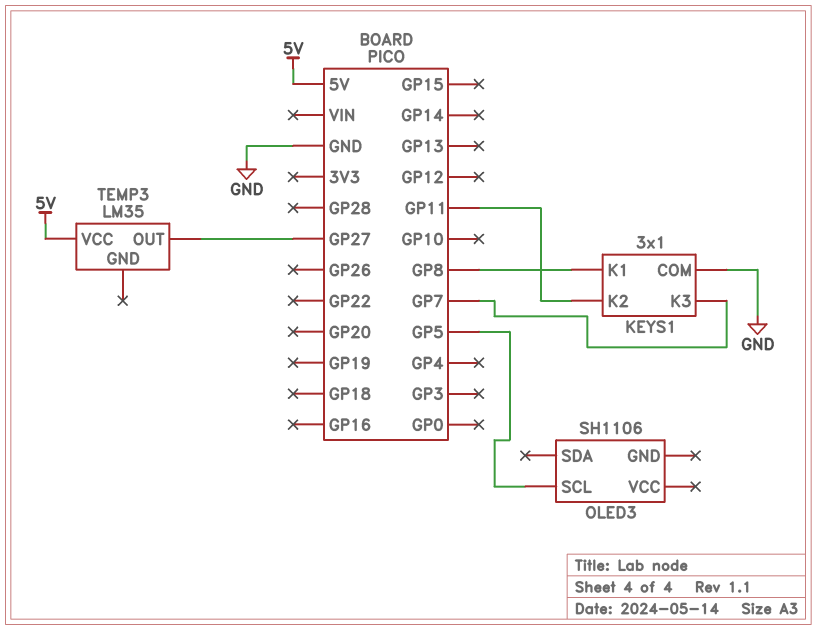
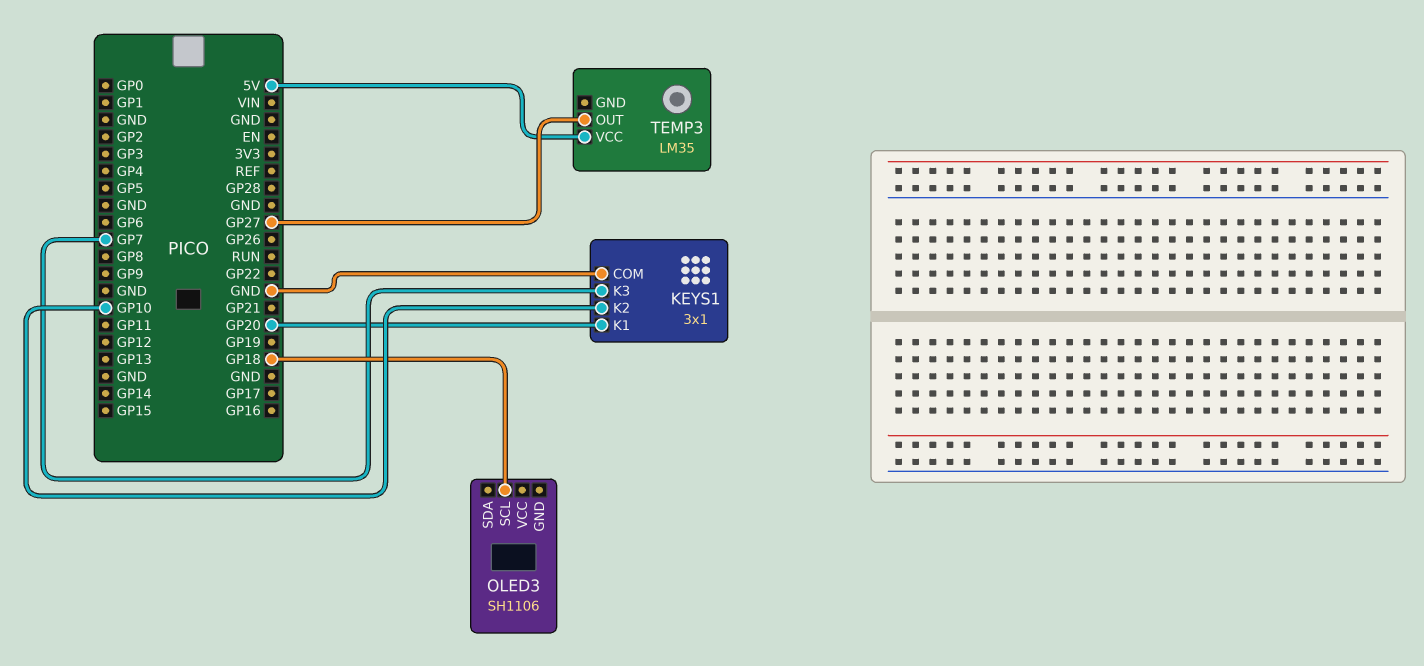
KEYS1 pin K1: GP8 -> GP20
KEYS1 pin K2: GP11 -> GP10
OLED3 pin SCL: GP5 -> GP18

